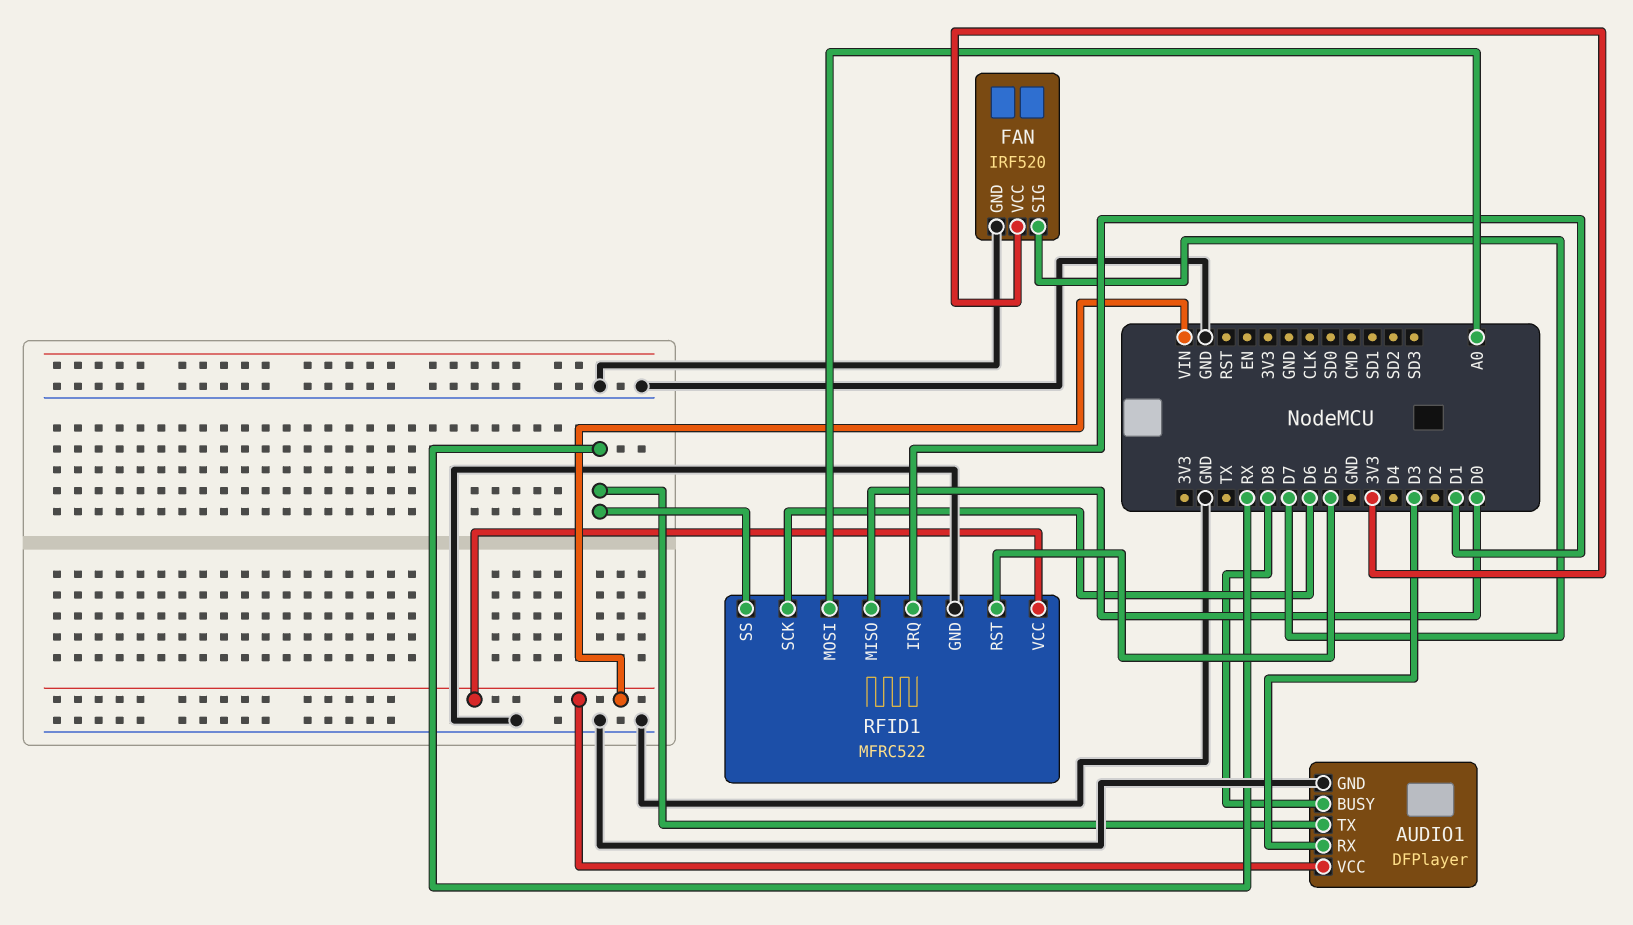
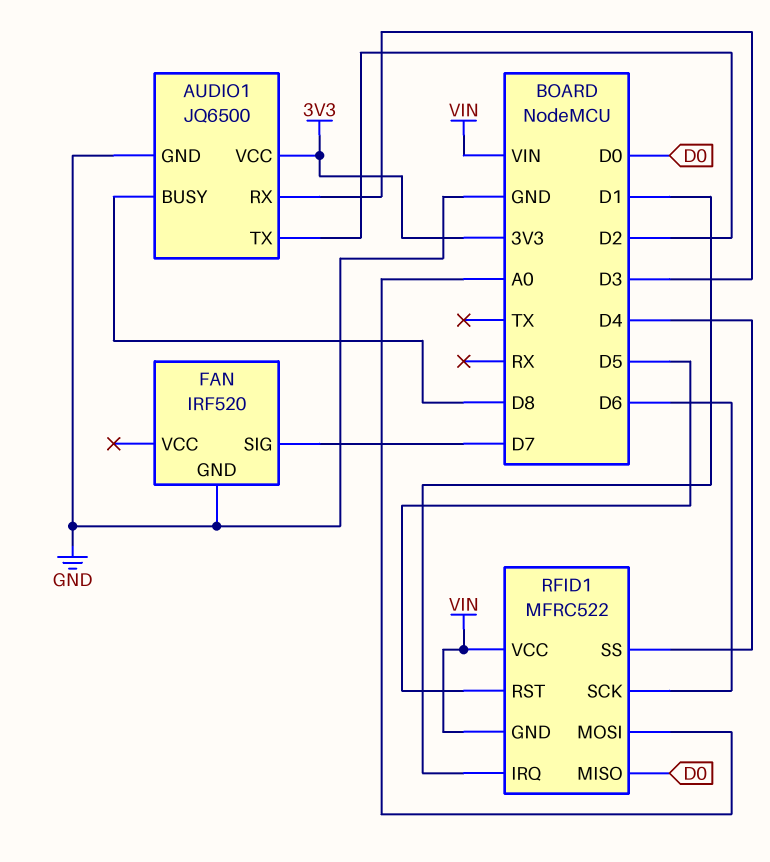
AUDIO1: DFPlayer -> JQ6500
AUDIO1 pin TX: RX -> D2
AUDIO1 pin VCC: VIN -> 3V3
FAN pin VCC: 3V3 -> none
RFID1 pin GND: GND -> VIN
RFID1 pin SS: RX -> D4

